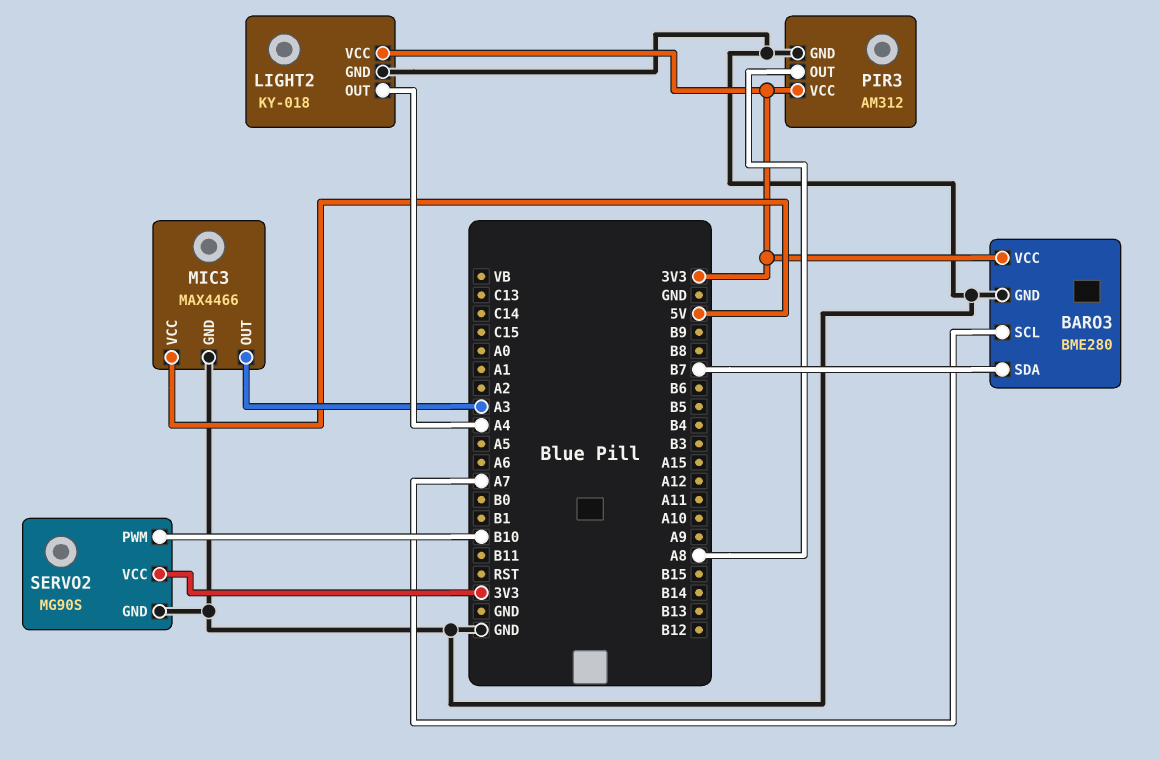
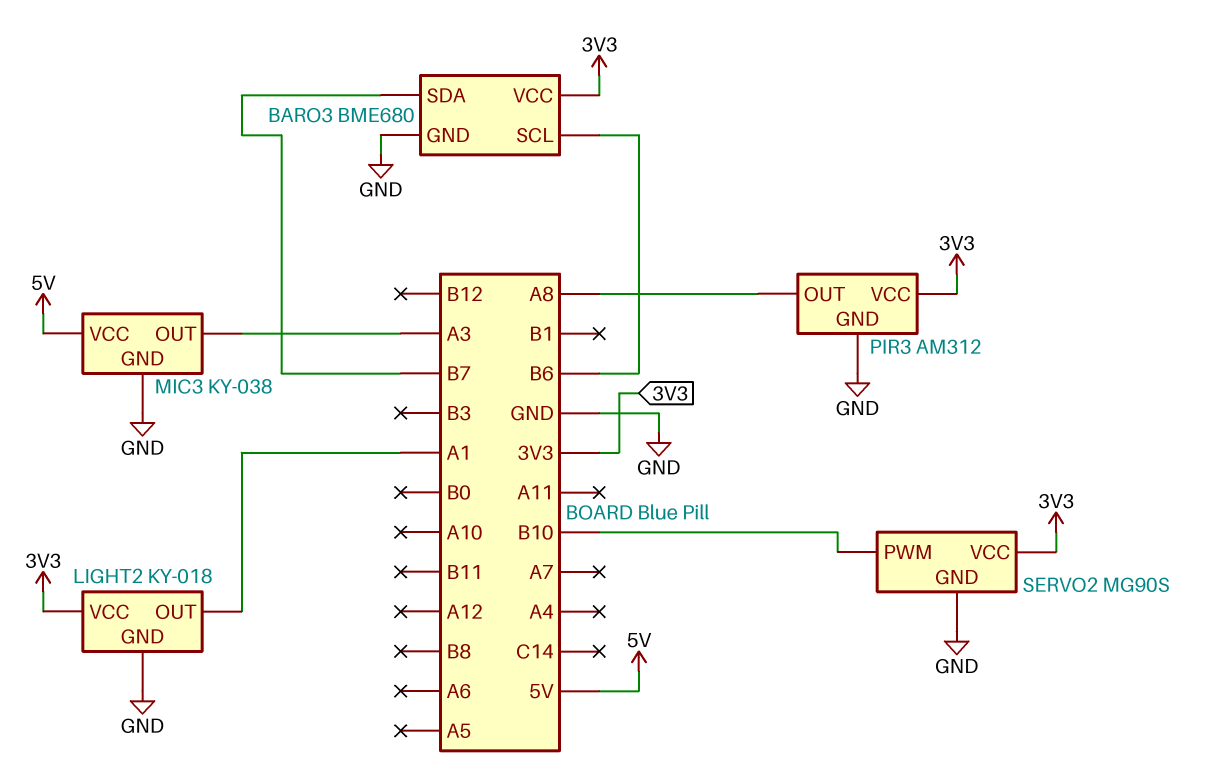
BARO3: BME280 -> BME680
BARO3 pin SCL: A7 -> B6
LIGHT2 pin OUT: A4 -> A1
MIC3: MAX4466 -> KY-038

